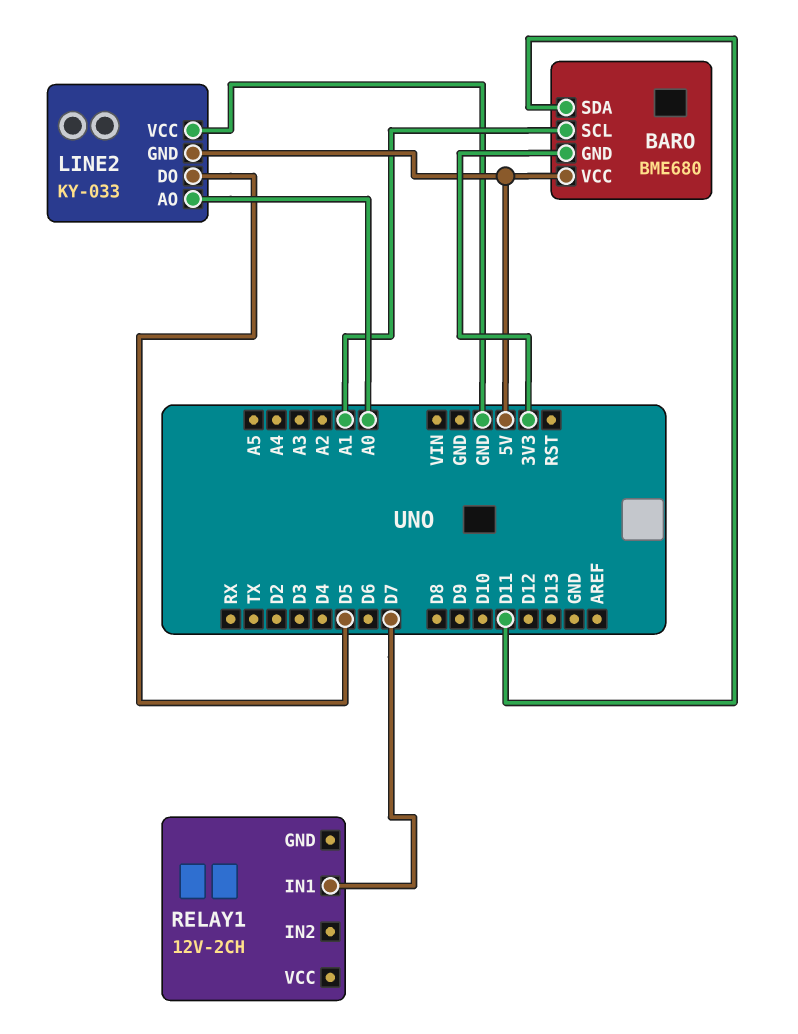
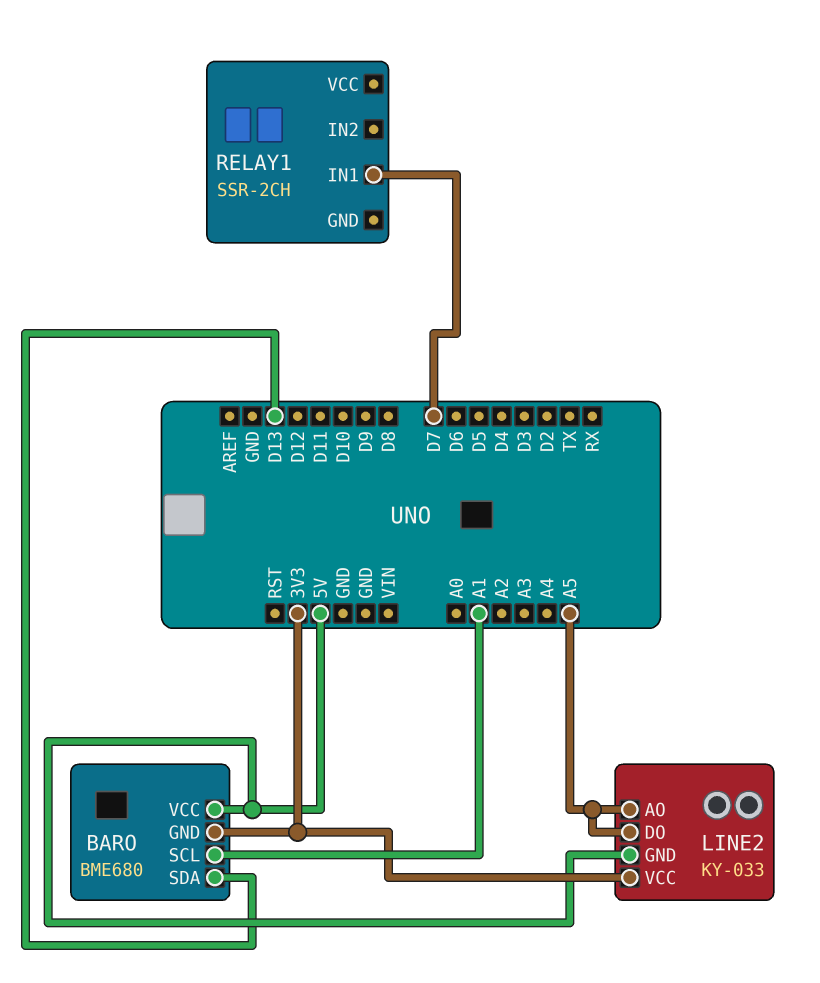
BARO pin SDA: D11 -> D13
LINE2 pin AO: A0 -> A5
LINE2 pin DO: D5 -> A5
LINE2 pin VCC: GND -> 3V3
RELAY1: 12V-2CH -> SSR-2CH

